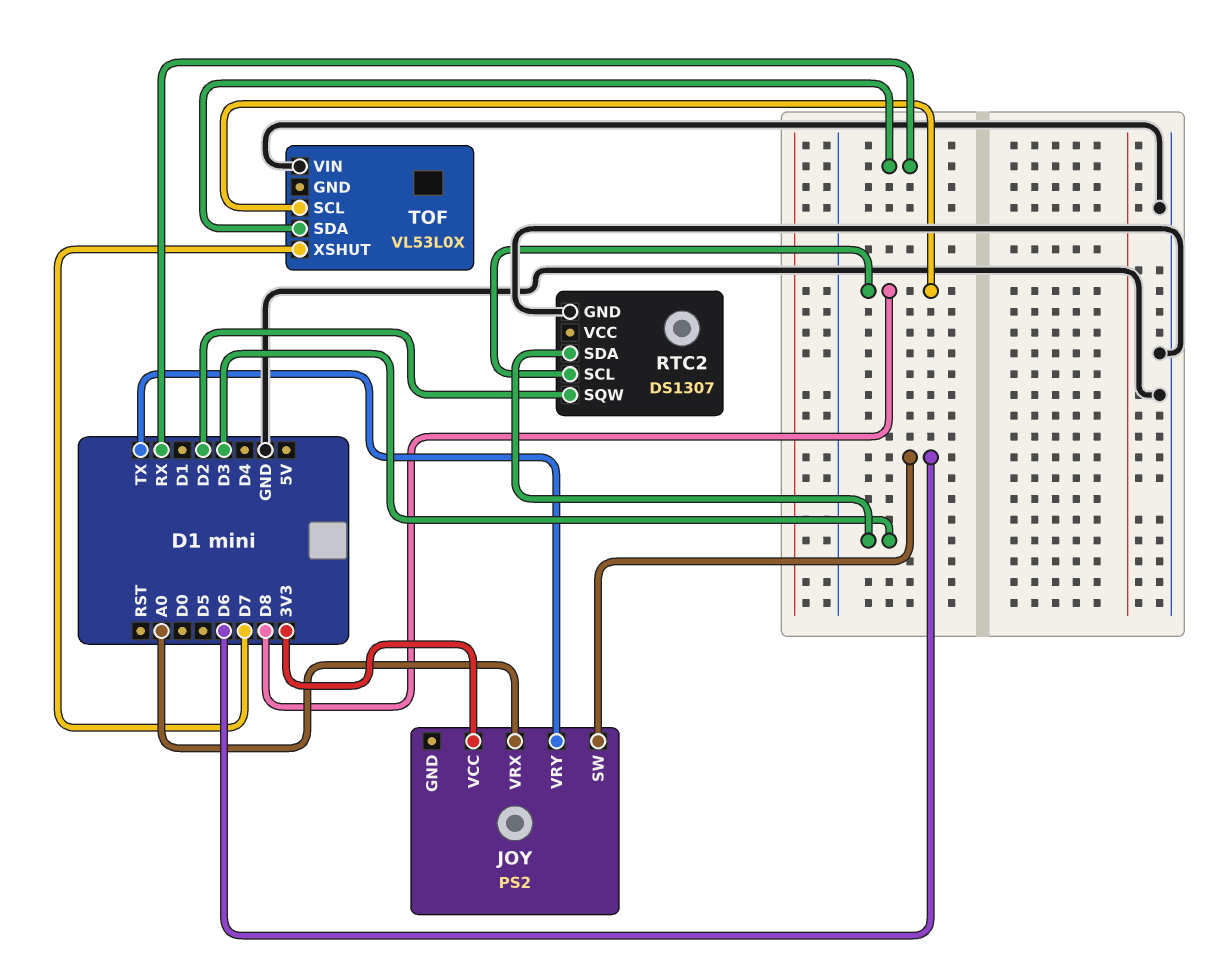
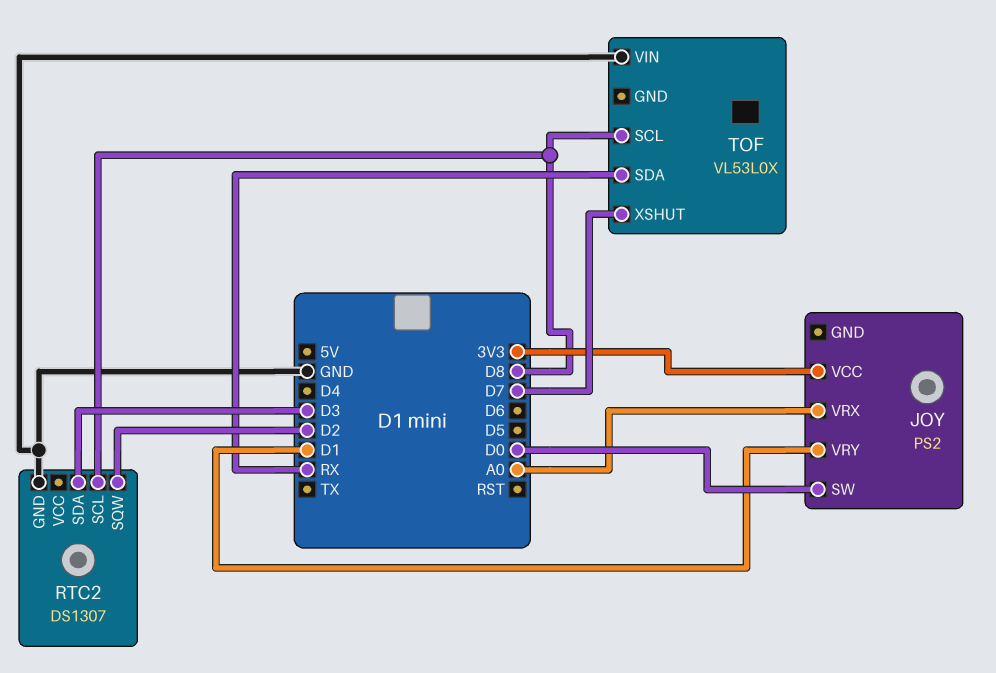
JOY pin SW: D6 -> D0
JOY pin VRY: TX -> D1

